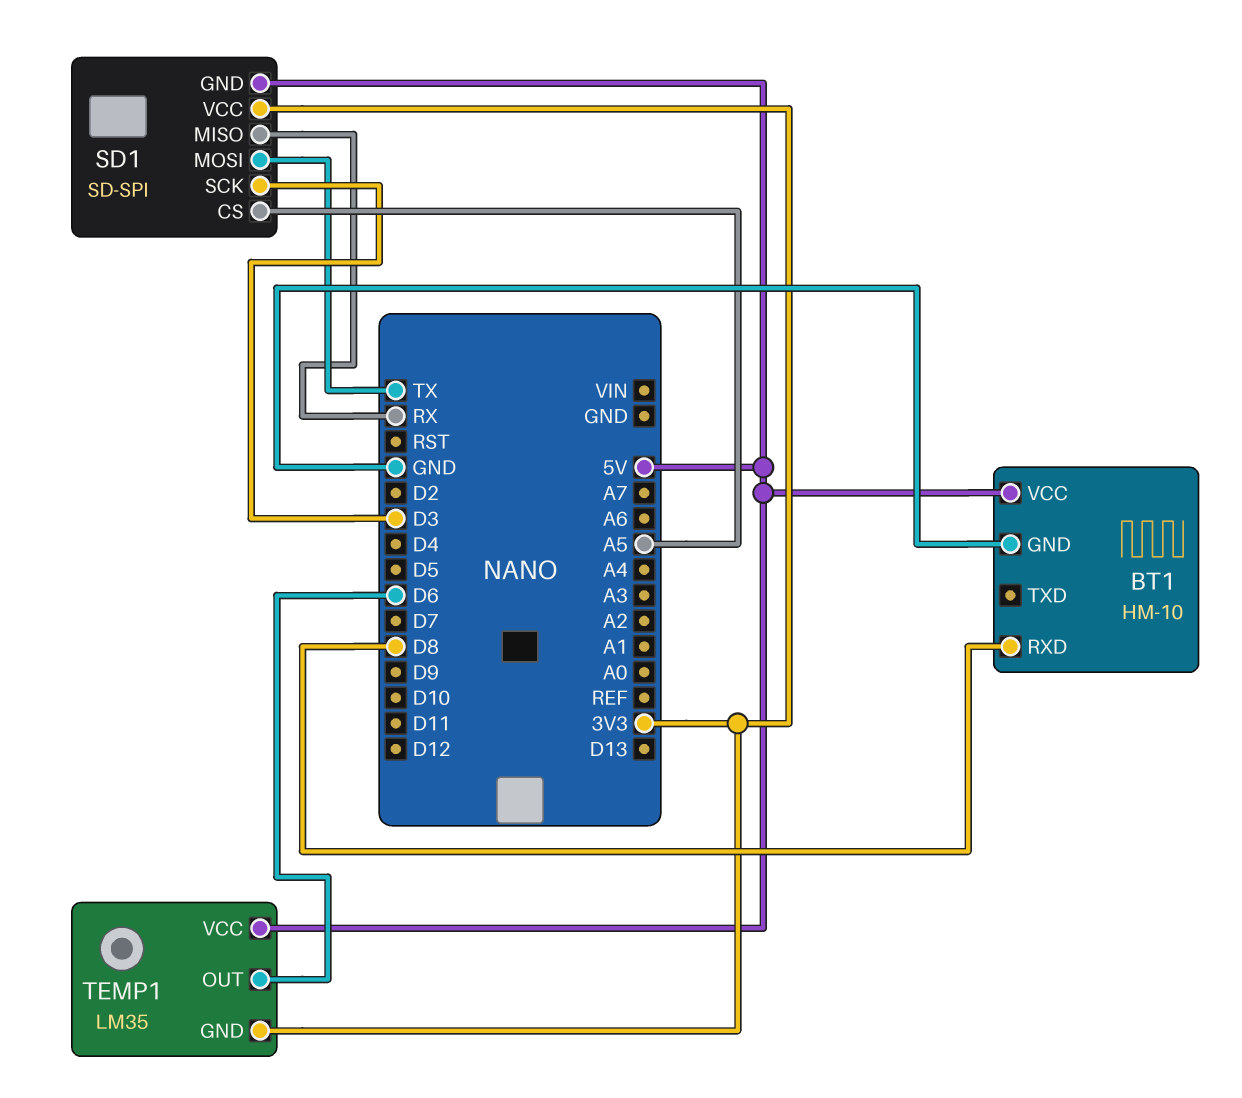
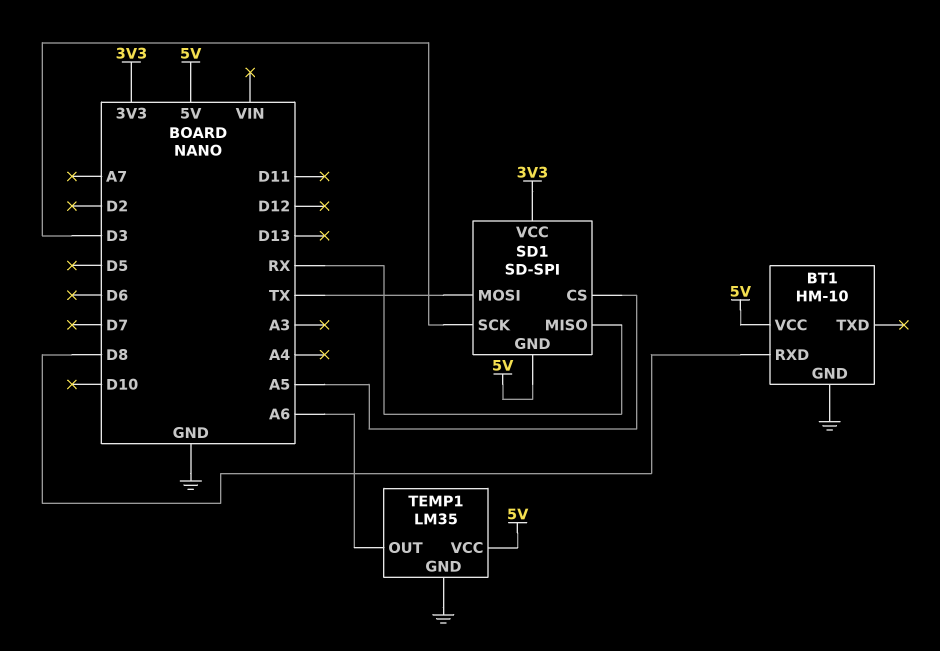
TEMP1 pin GND: 3V3 -> GND
TEMP1 pin OUT: D6 -> A6

